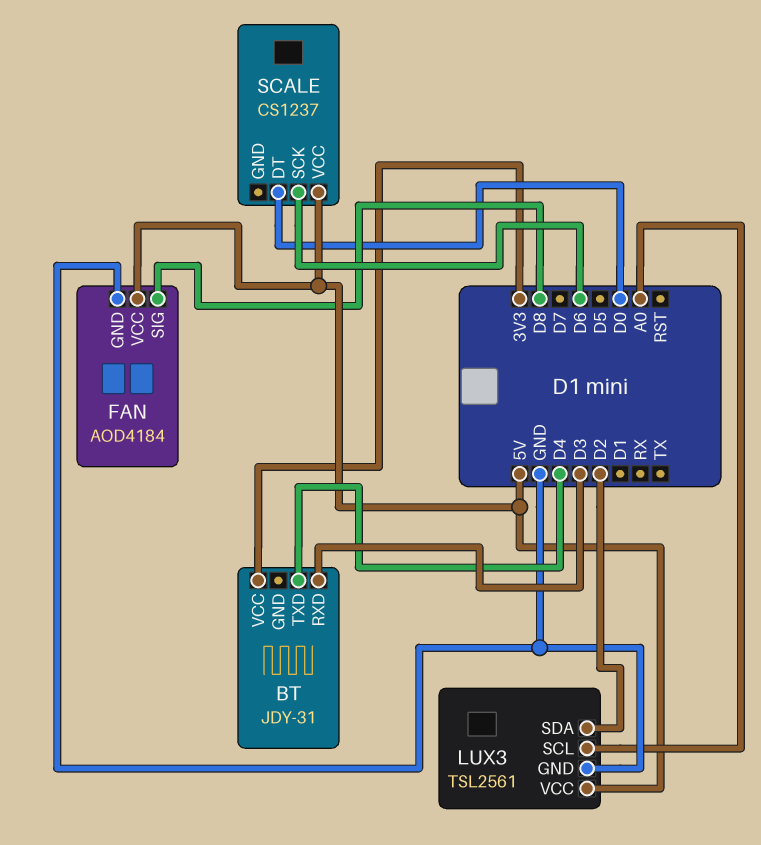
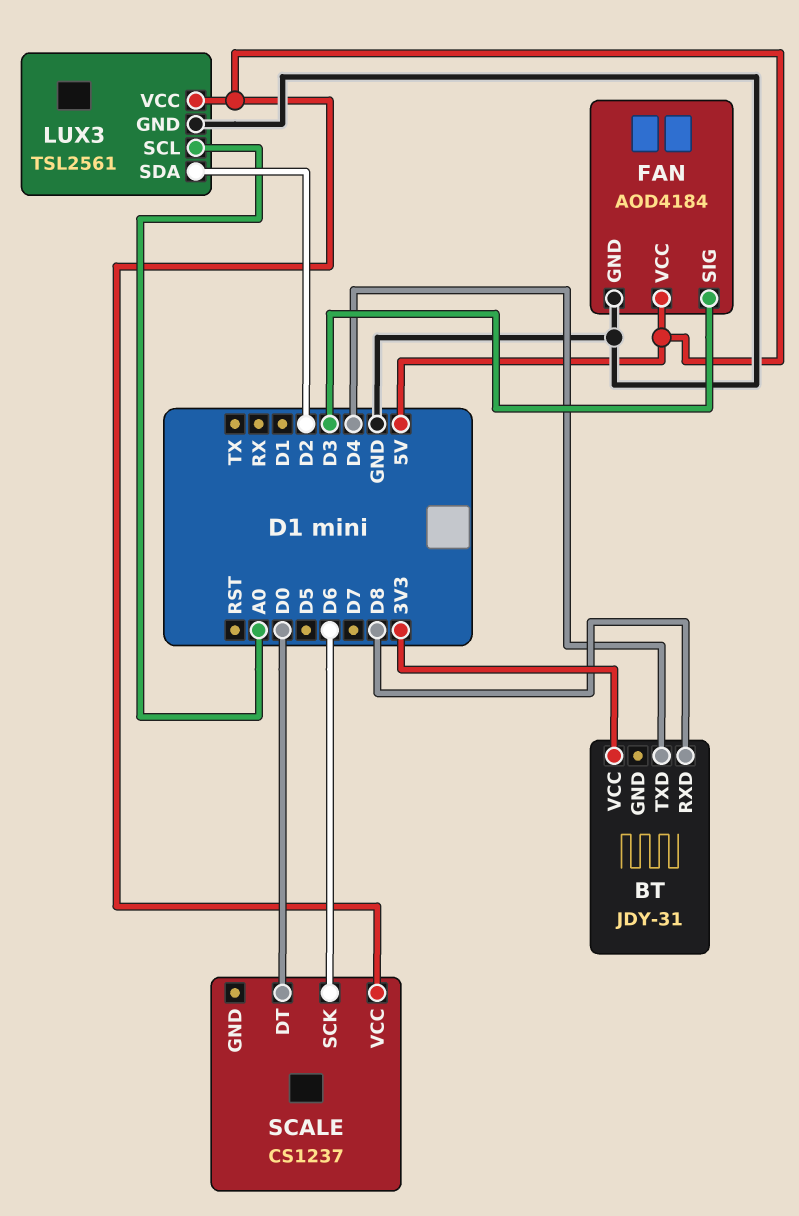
BT pin RXD: D3 -> D8
FAN pin SIG: D8 -> D3

